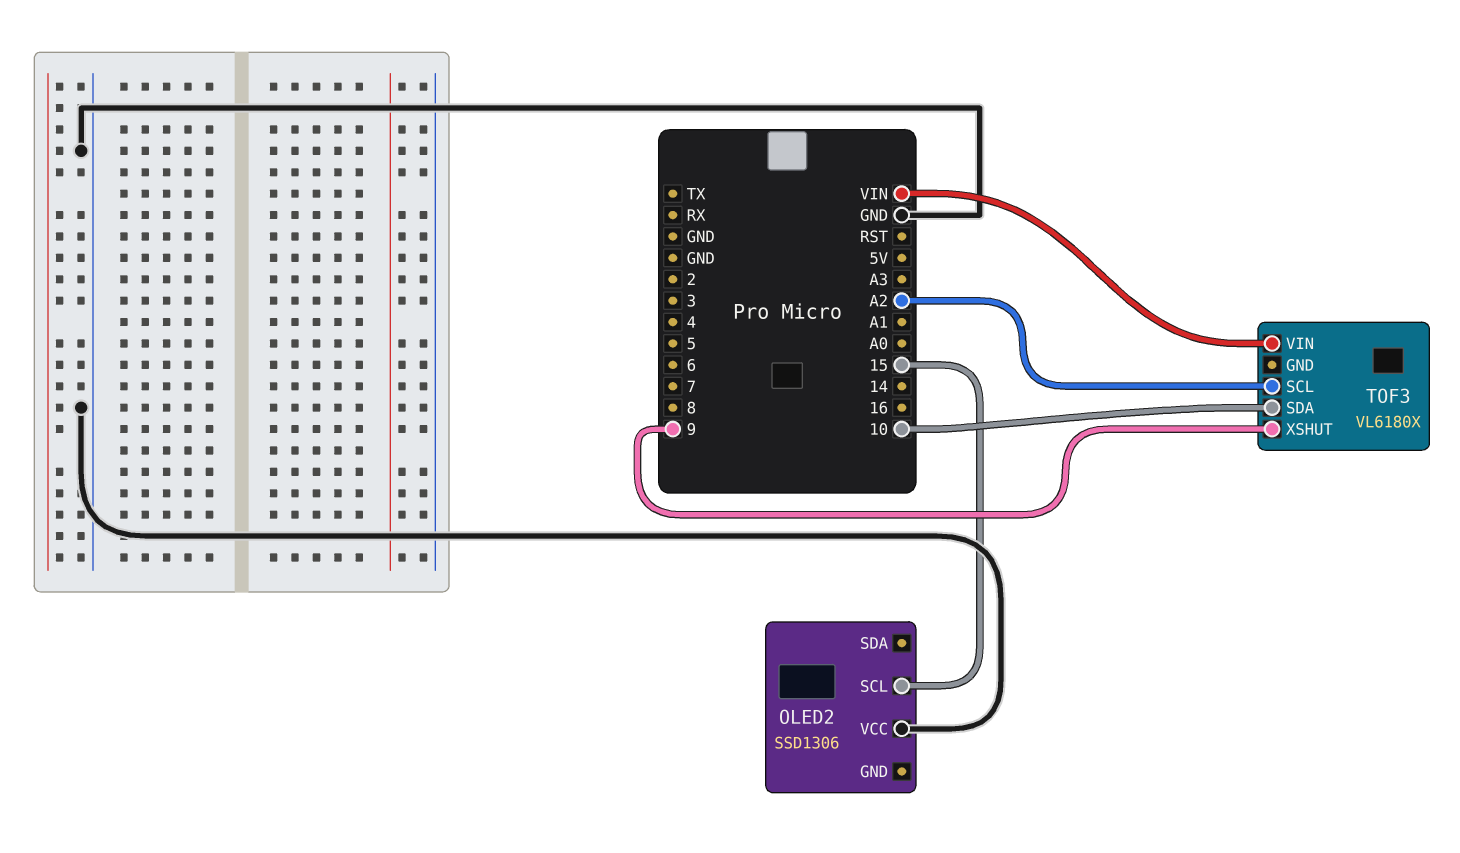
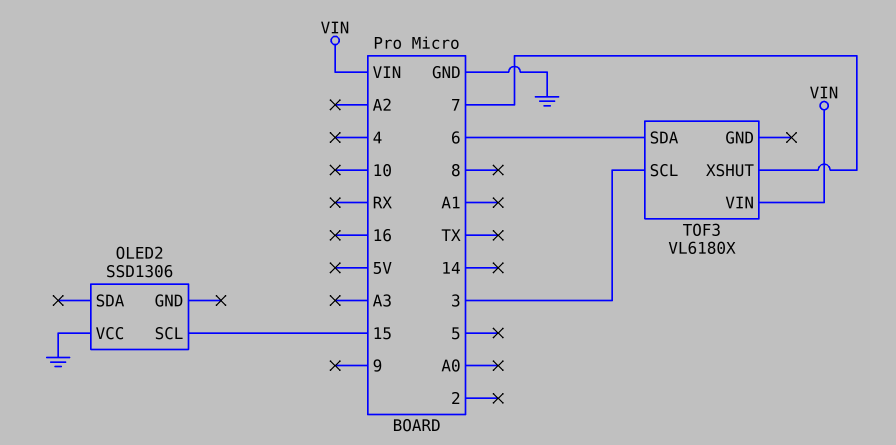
TOF3 pin SCL: A2 -> 3
TOF3 pin SDA: 10 -> 6
TOF3 pin XSHUT: 9 -> 7

